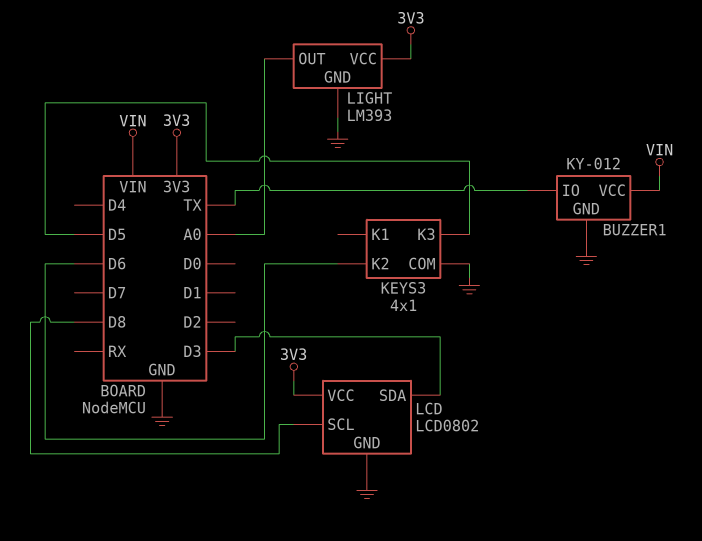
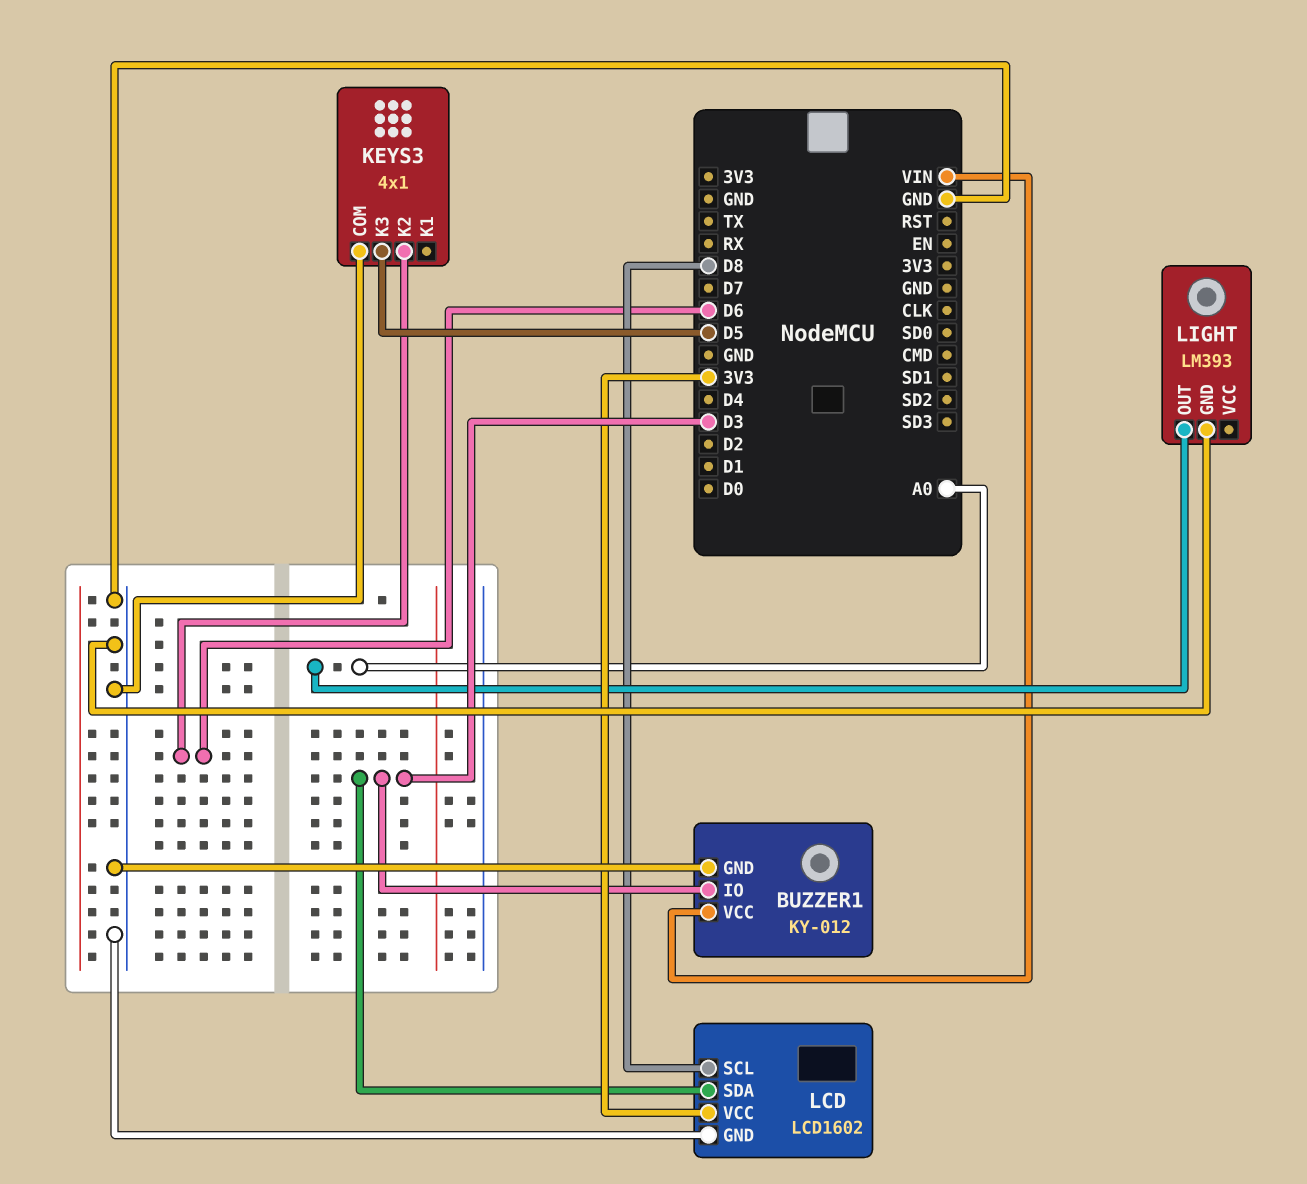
BUZZER1 pin IO: TX -> D3
LCD: LCD0802 -> LCD1602
LIGHT pin VCC: 3V3 -> none

